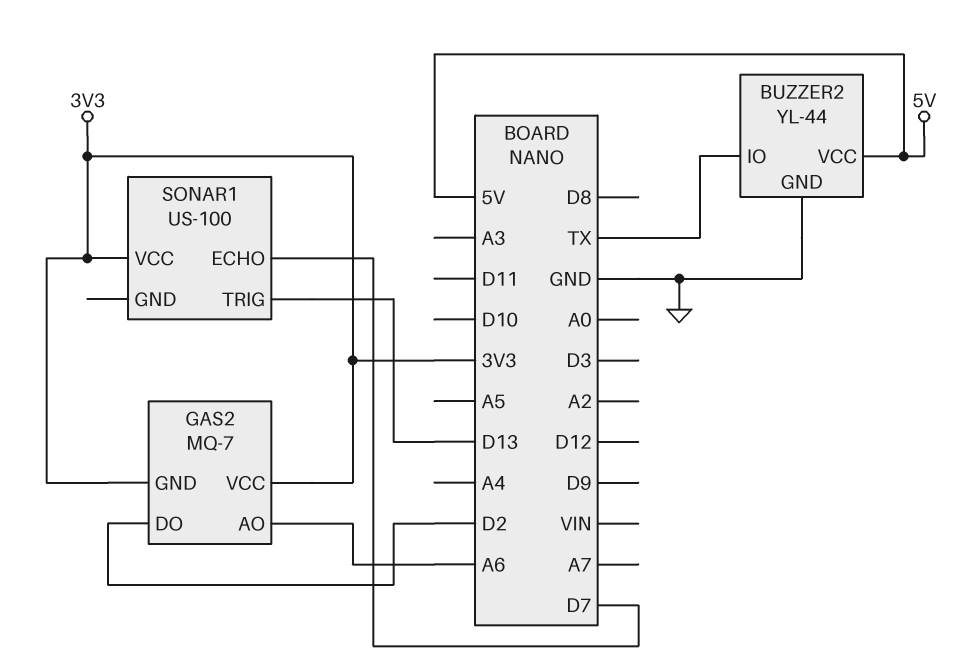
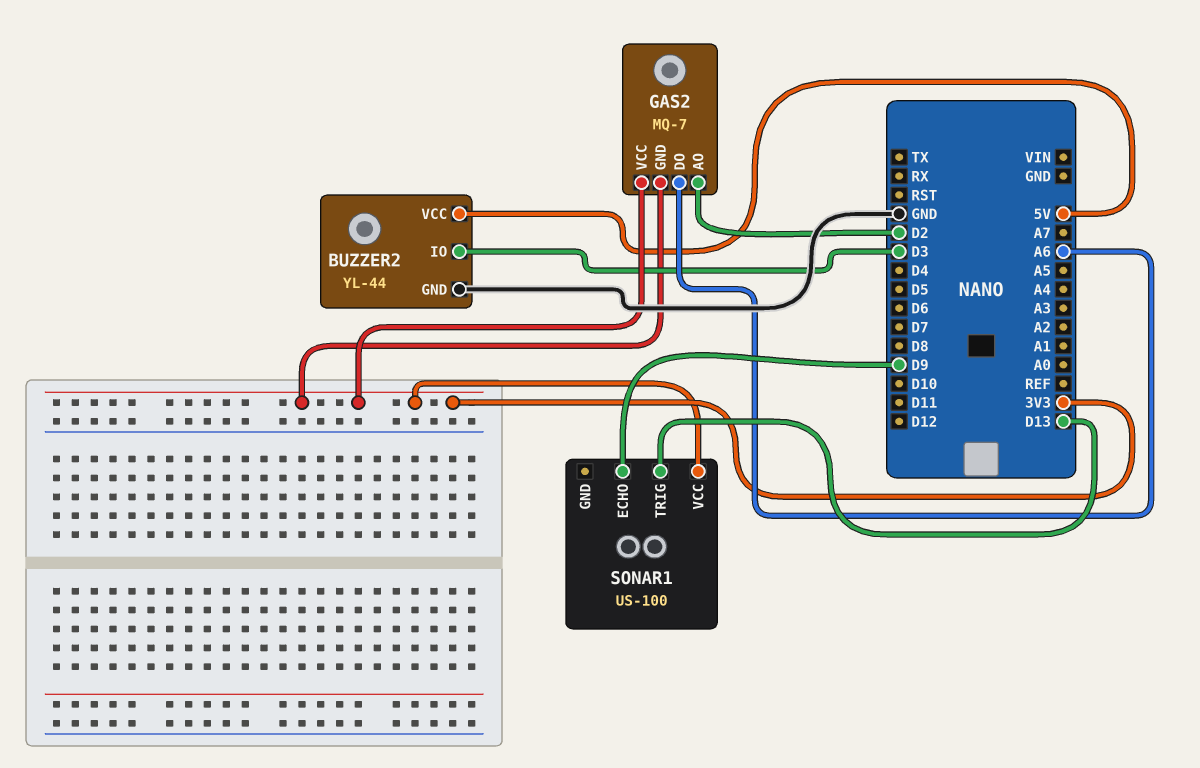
BUZZER2 pin IO: TX -> D3
GAS2 pin AO: A6 -> D2
GAS2 pin DO: D2 -> A6
SONAR1 pin ECHO: D7 -> D9

